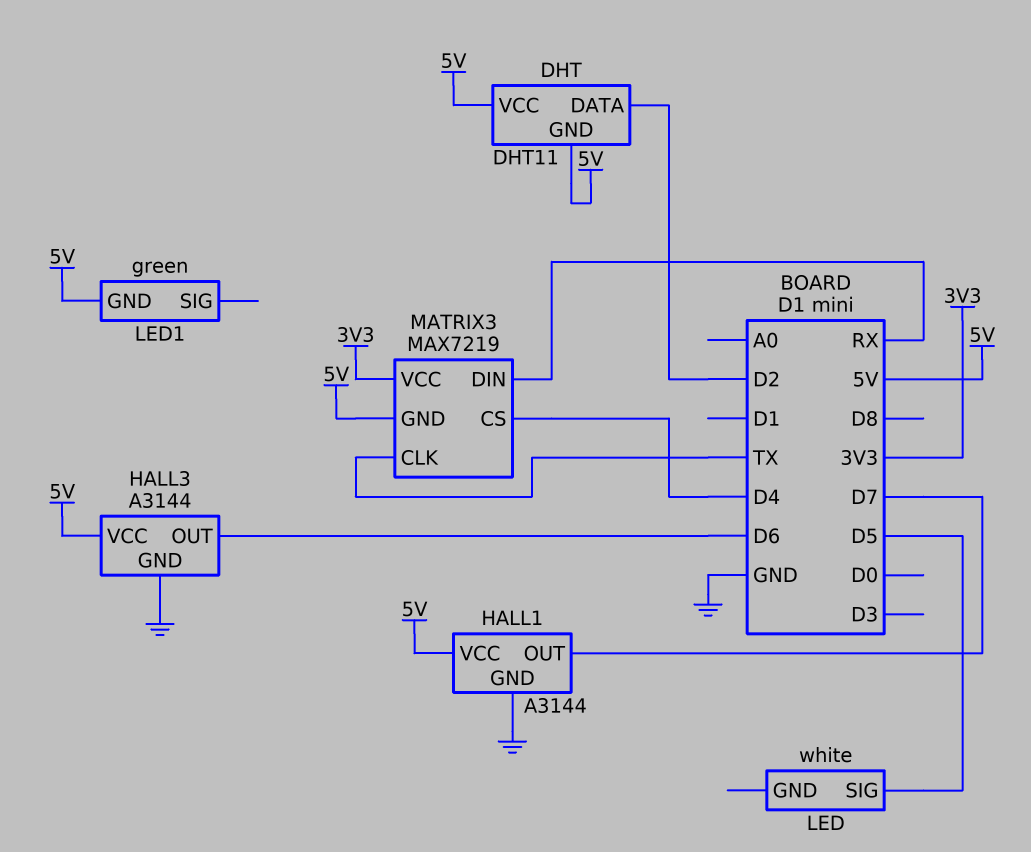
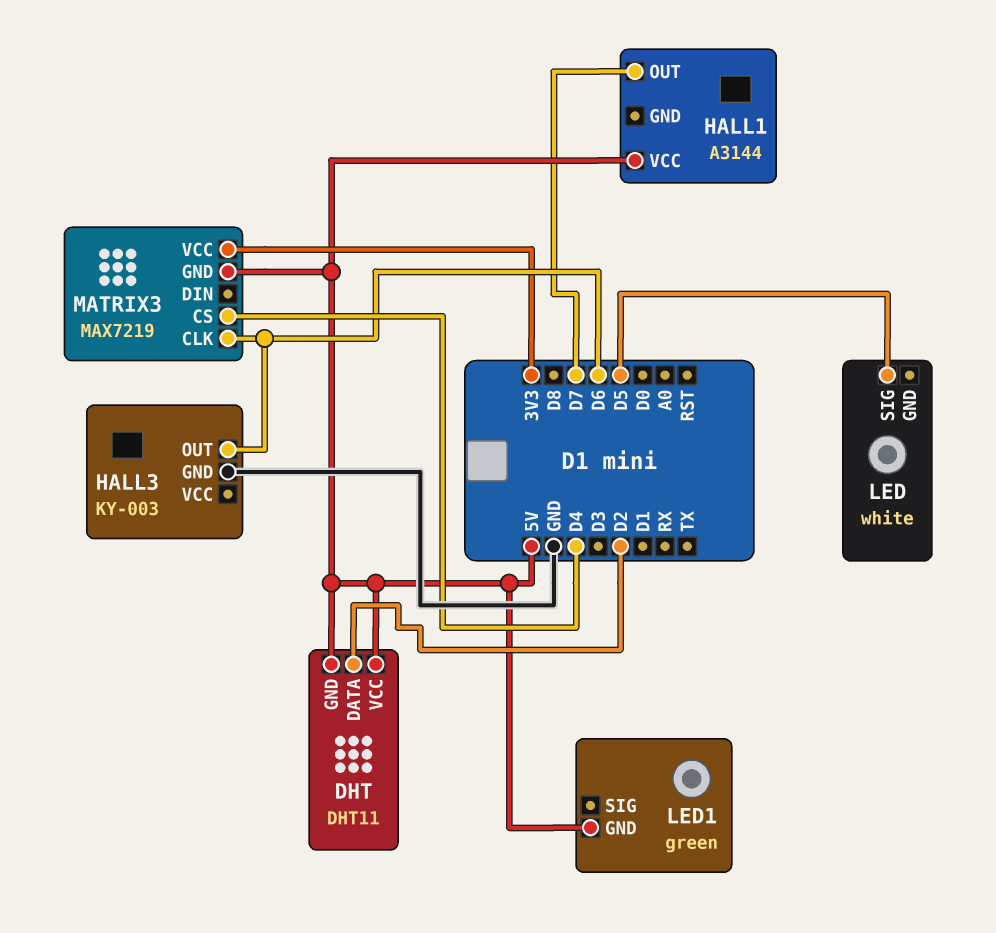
HALL1 pin GND: GND -> none
HALL3: A3144 -> KY-003
HALL3 pin VCC: 5V -> none
MATRIX3 pin CLK: TX -> D6
MATRIX3 pin DIN: RX -> none

